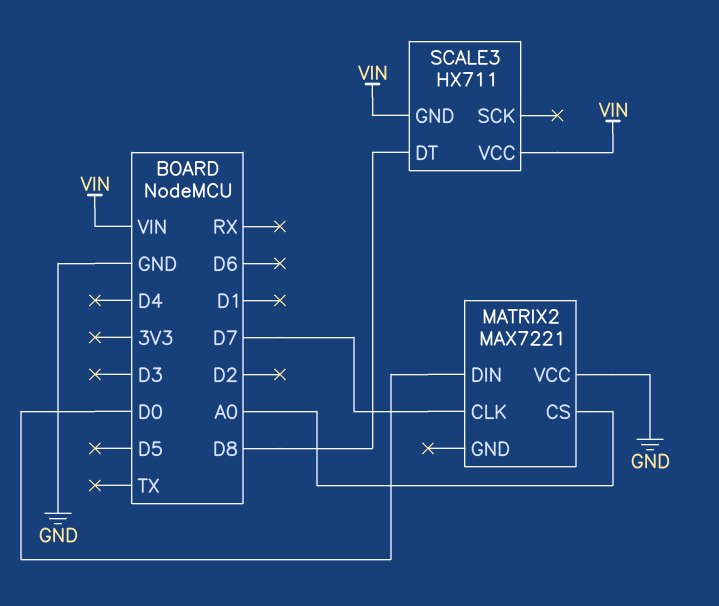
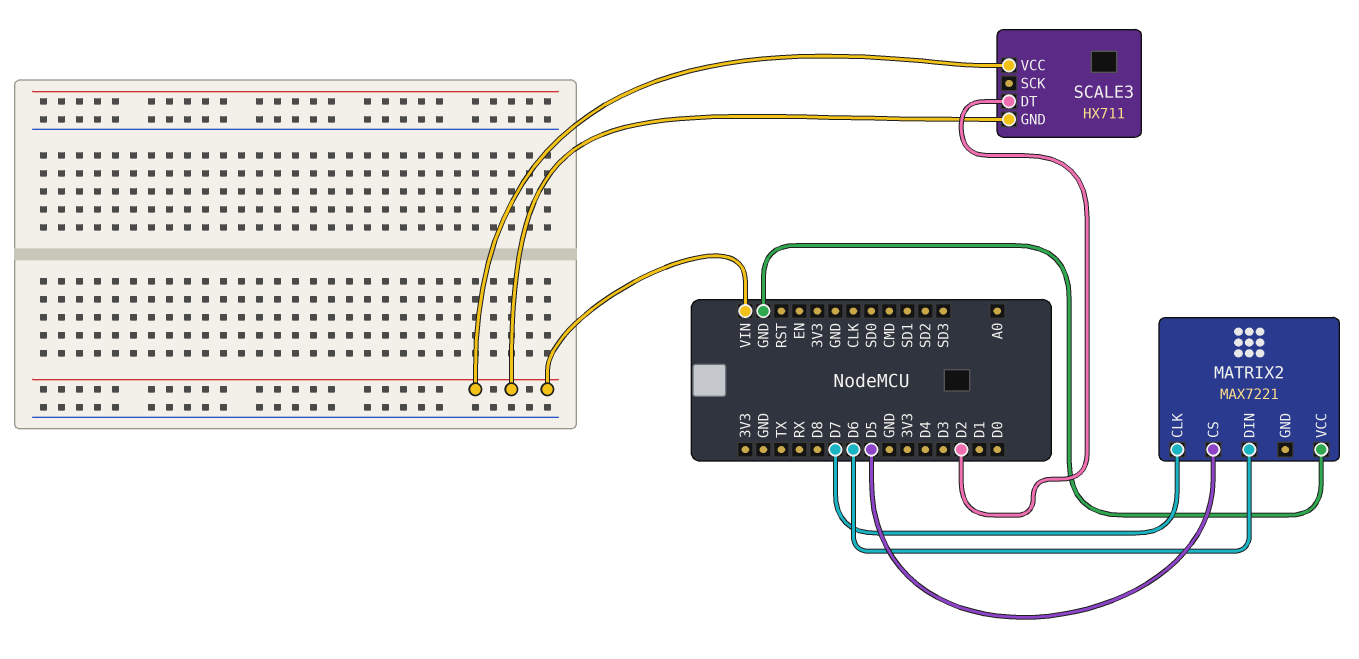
MATRIX2 pin CS: A0 -> D5
MATRIX2 pin DIN: D0 -> D6
SCALE3 pin DT: D8 -> D2

